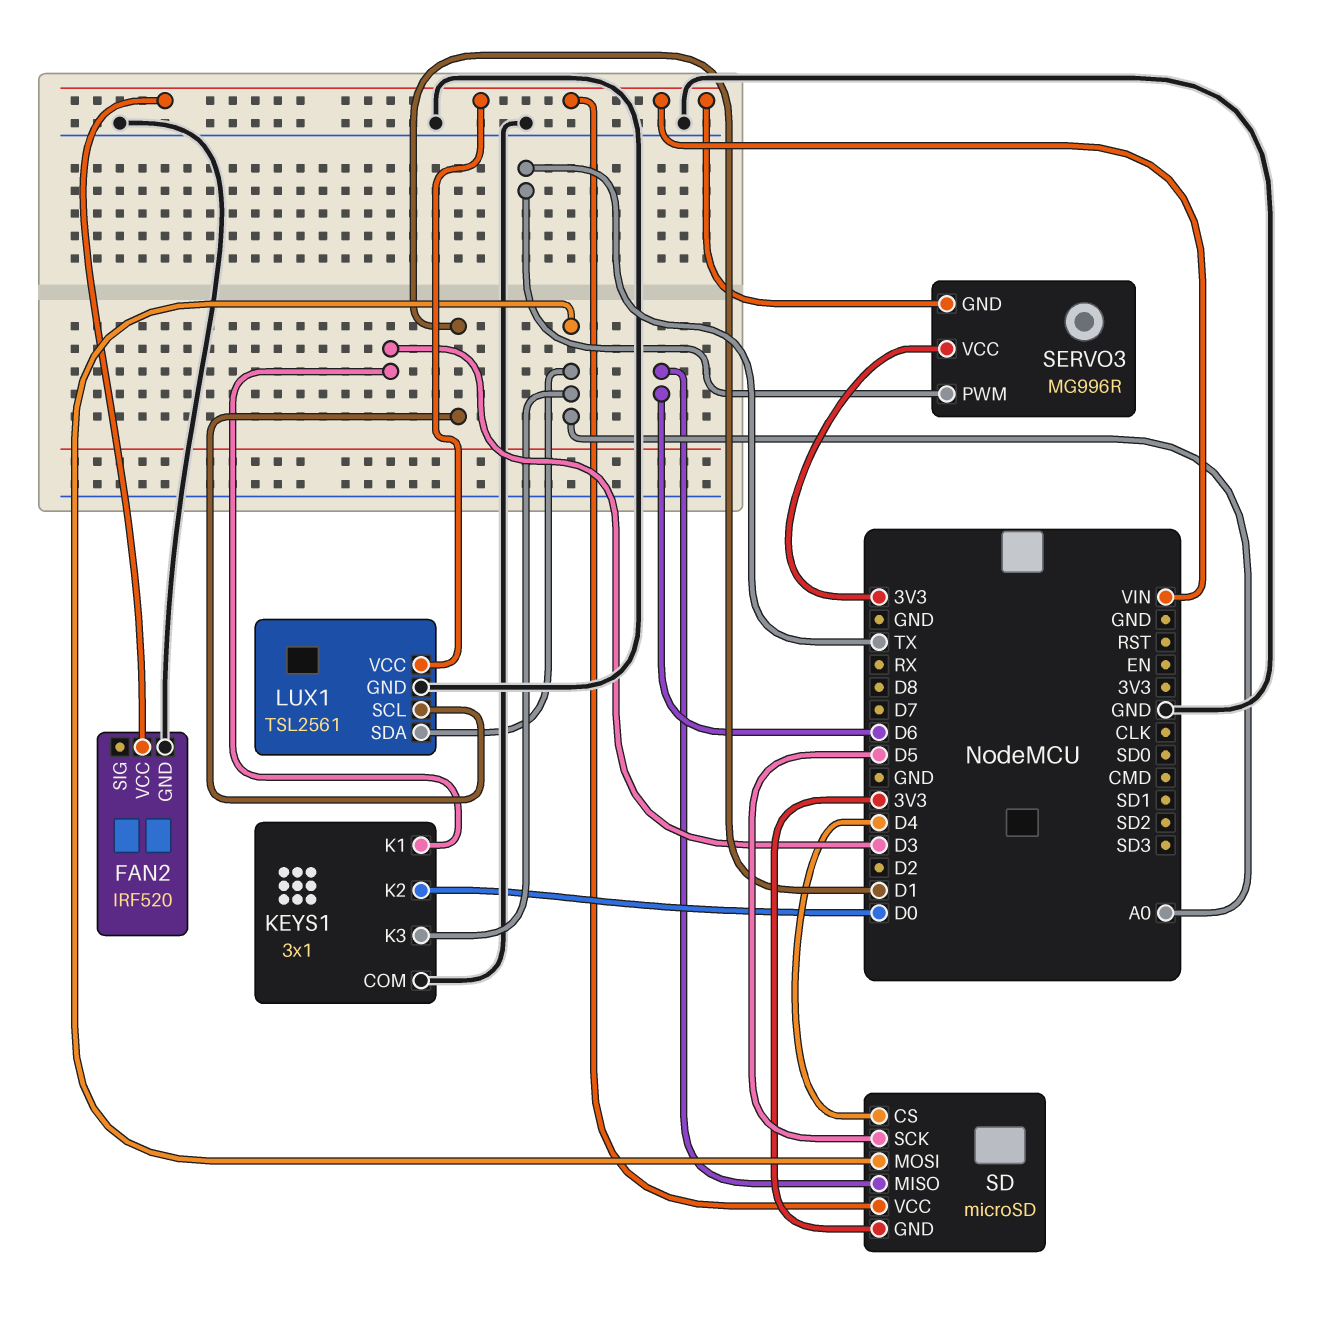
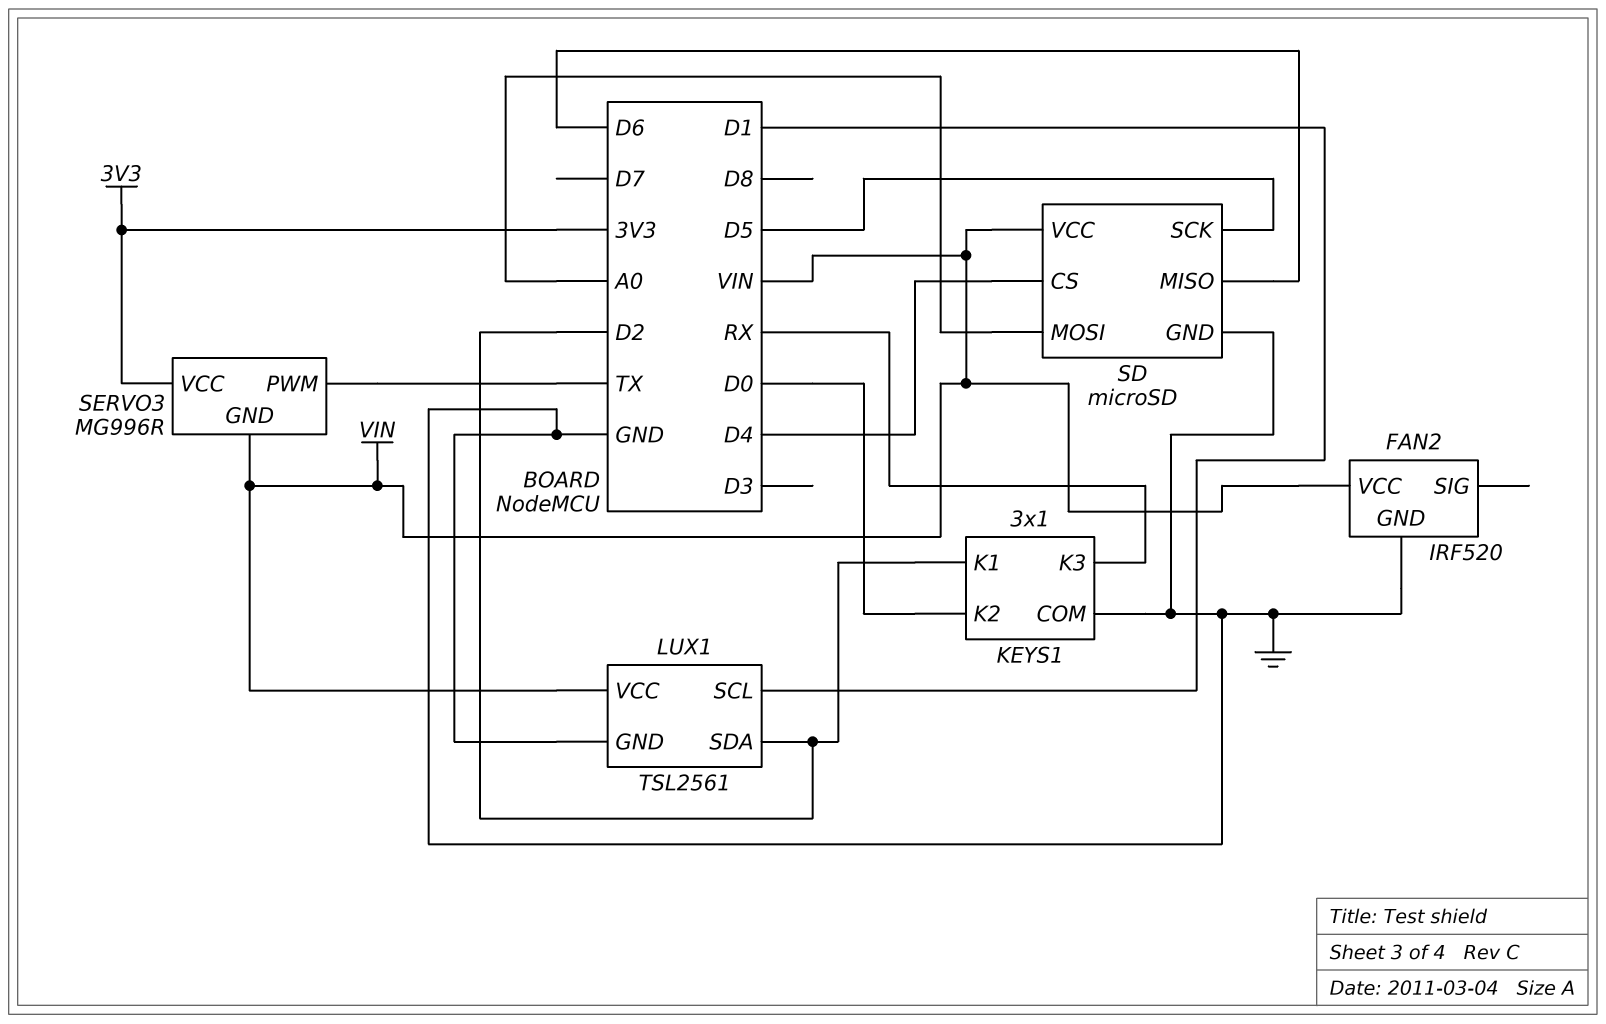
KEYS1 pin K1: D3 -> D2
KEYS1 pin K3: A0 -> RX
LUX1 pin SDA: A0 -> D2
SD pin GND: 3V3 -> GND

